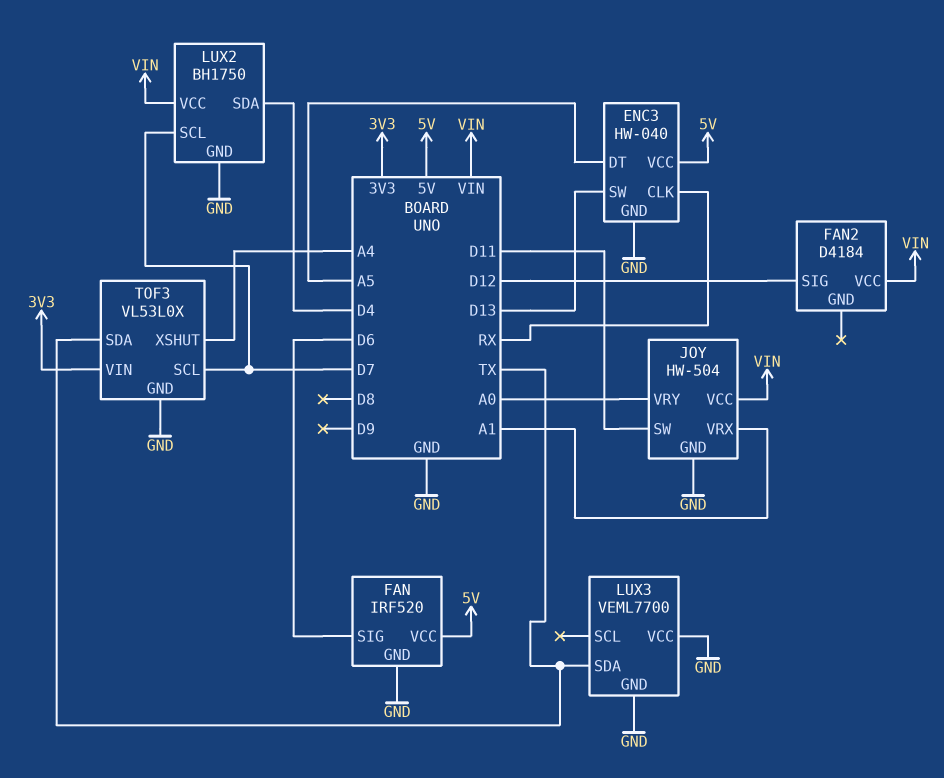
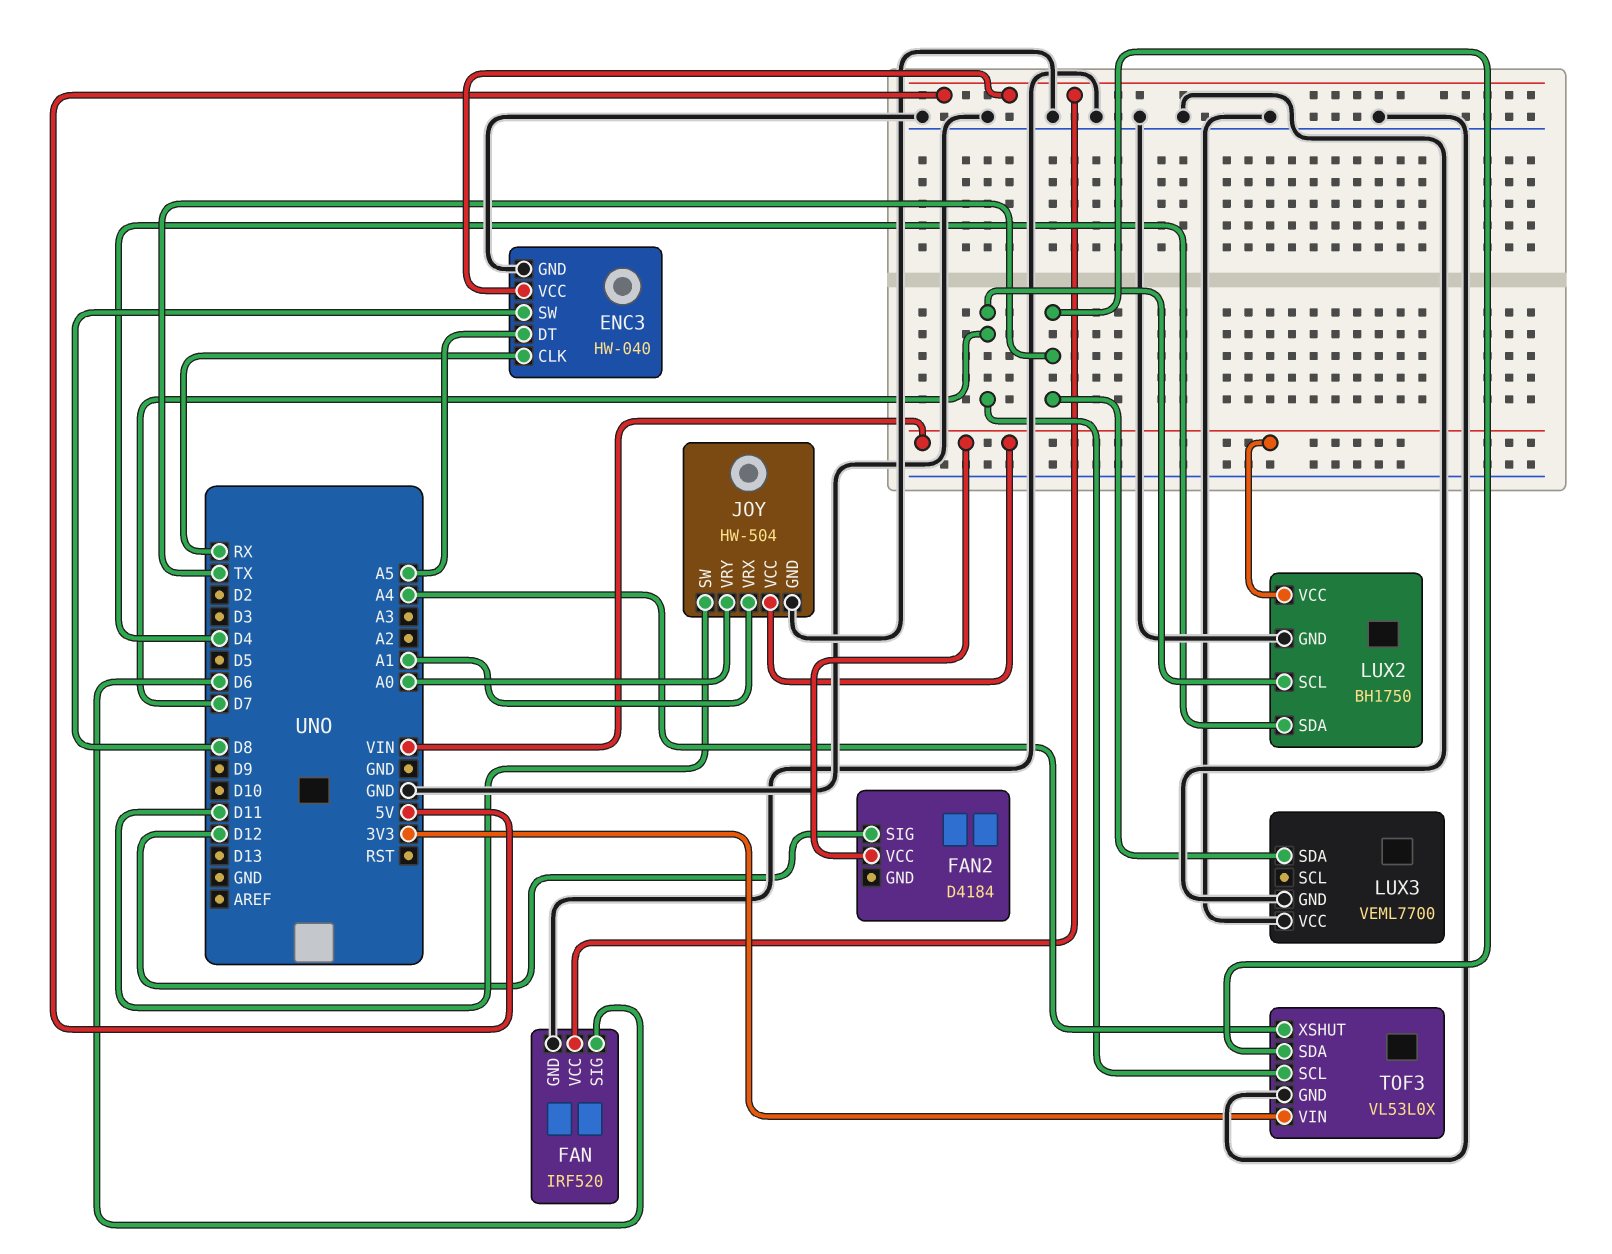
ENC3 pin SW: D13 -> D8

